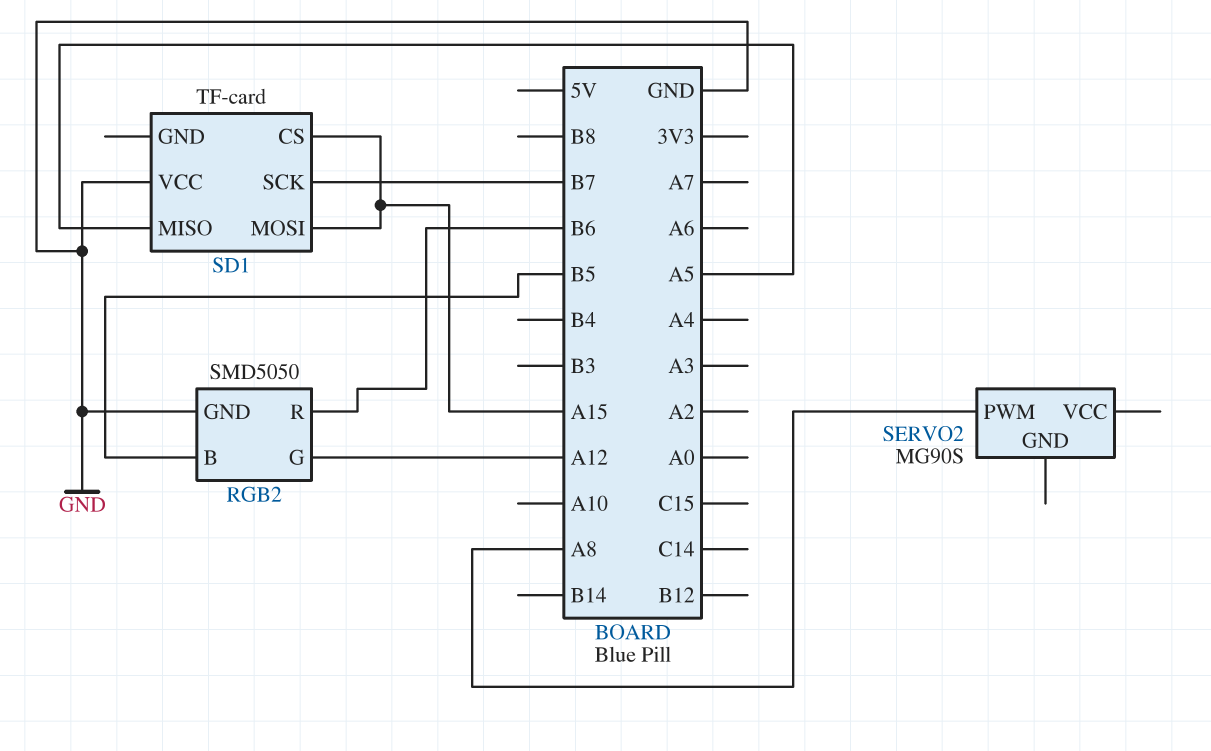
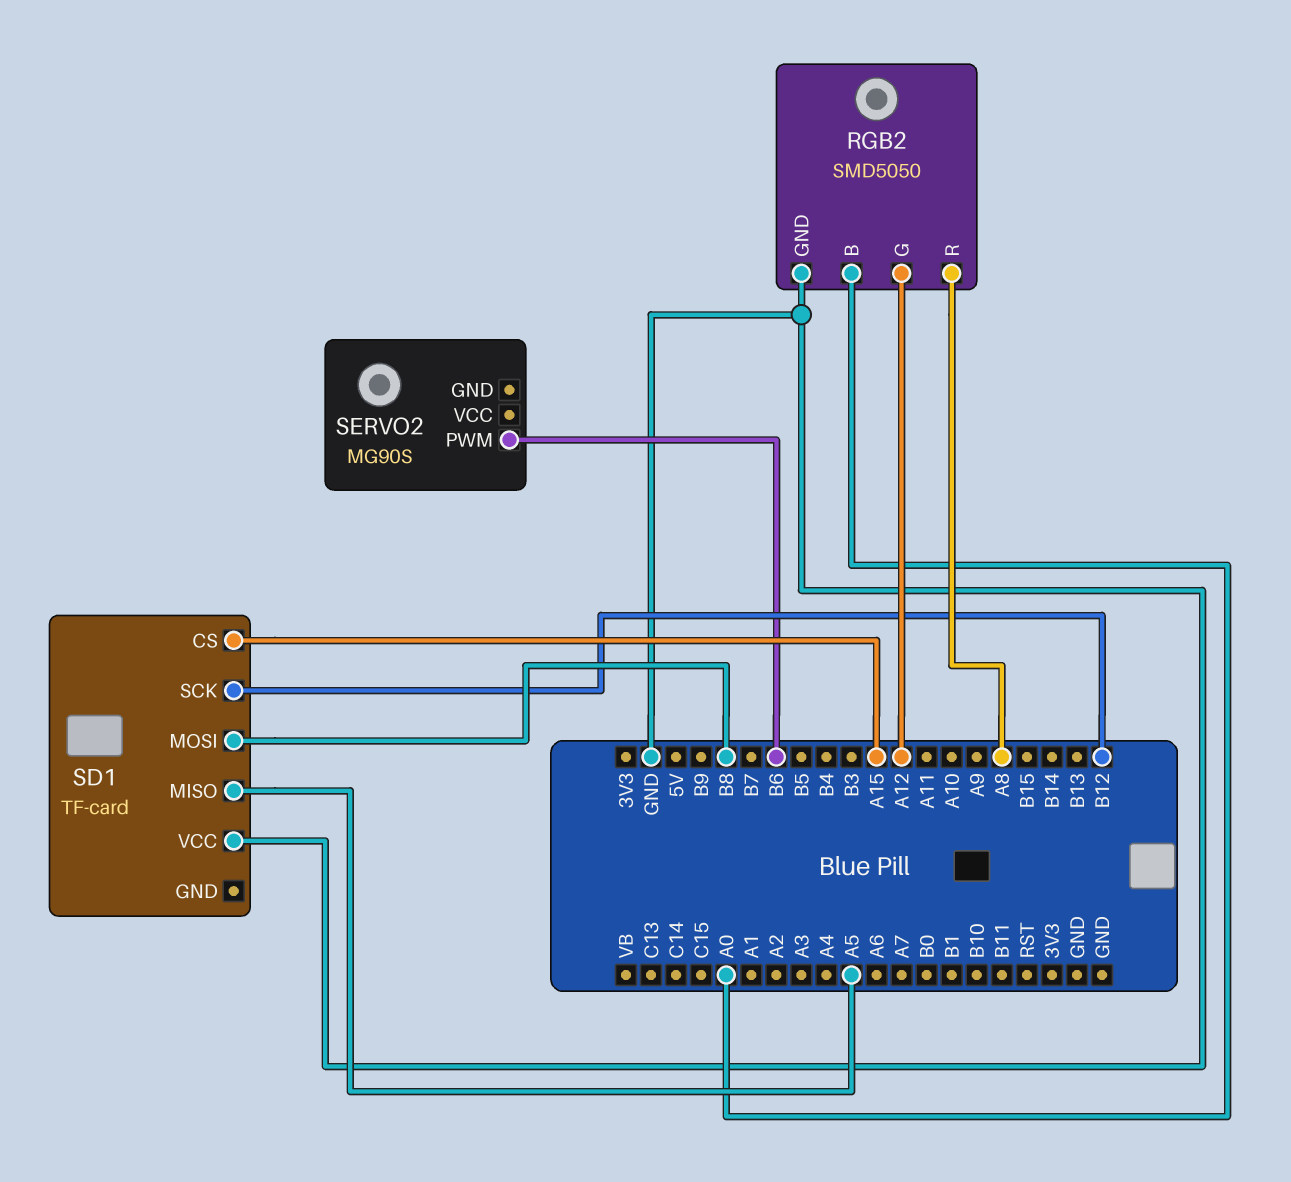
RGB2 pin B: B5 -> A0
RGB2 pin R: B6 -> A8
SD1 pin MOSI: A15 -> B8
SD1 pin SCK: B7 -> B12
SERVO2 pin PWM: A8 -> B6

